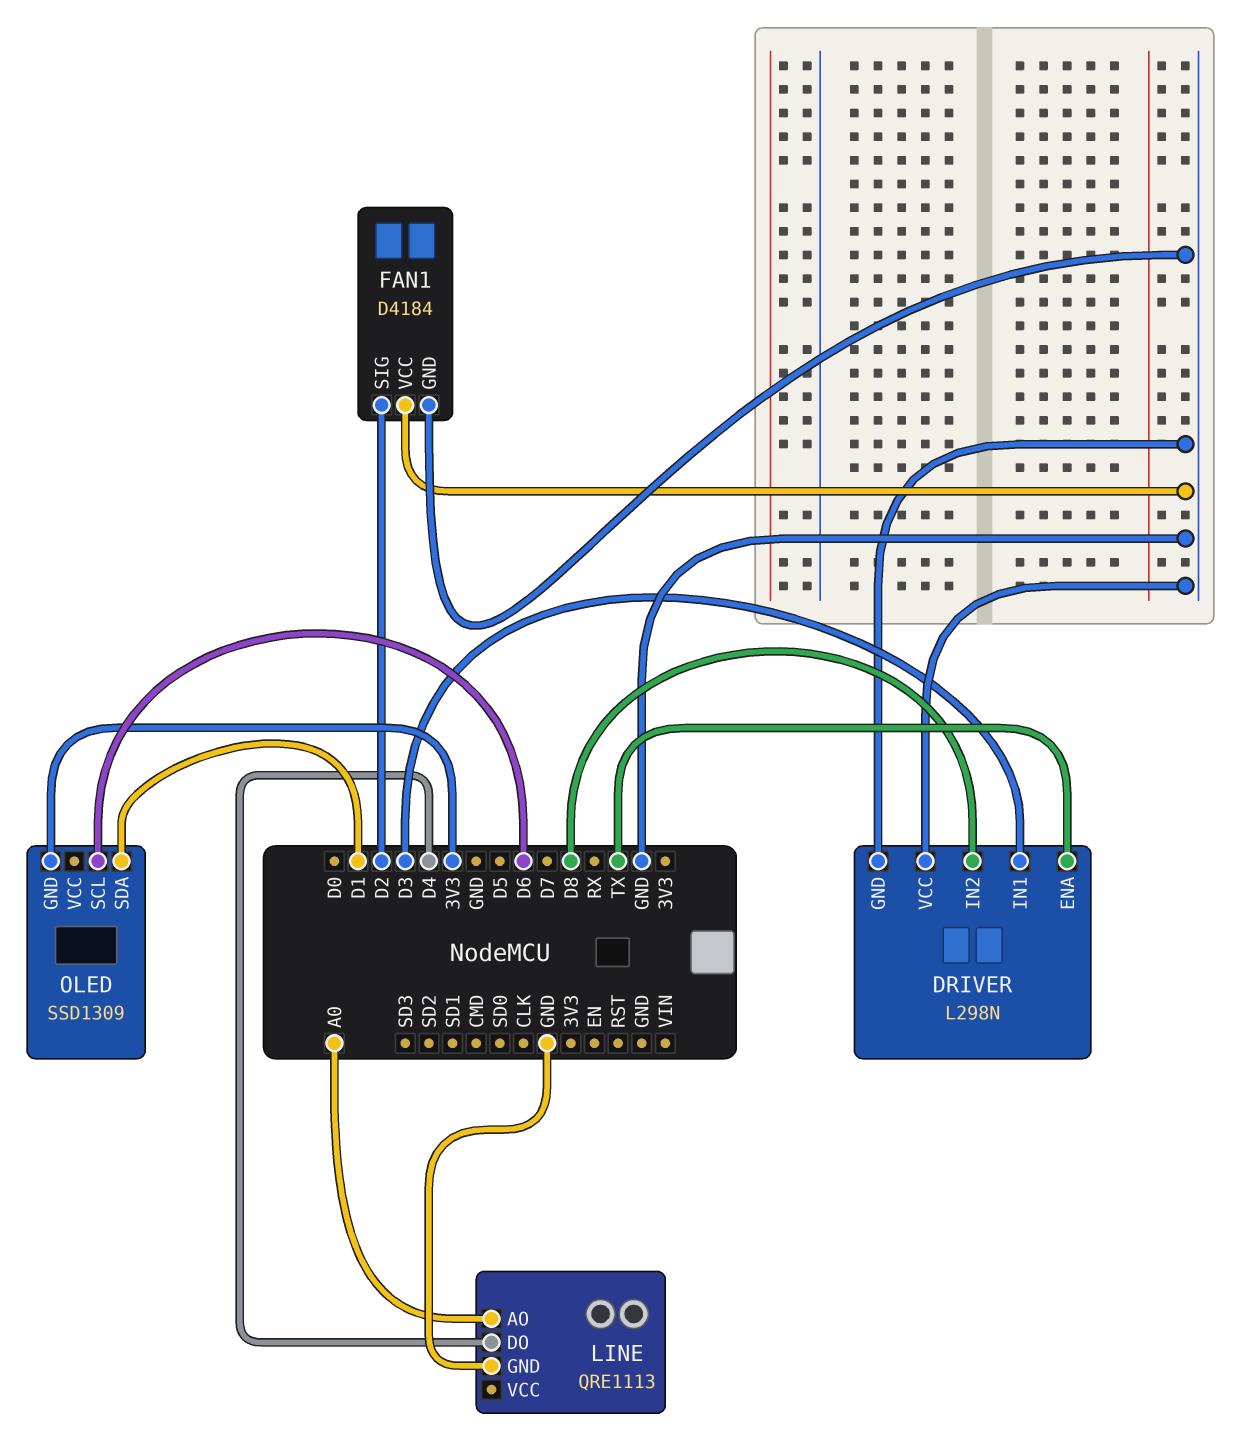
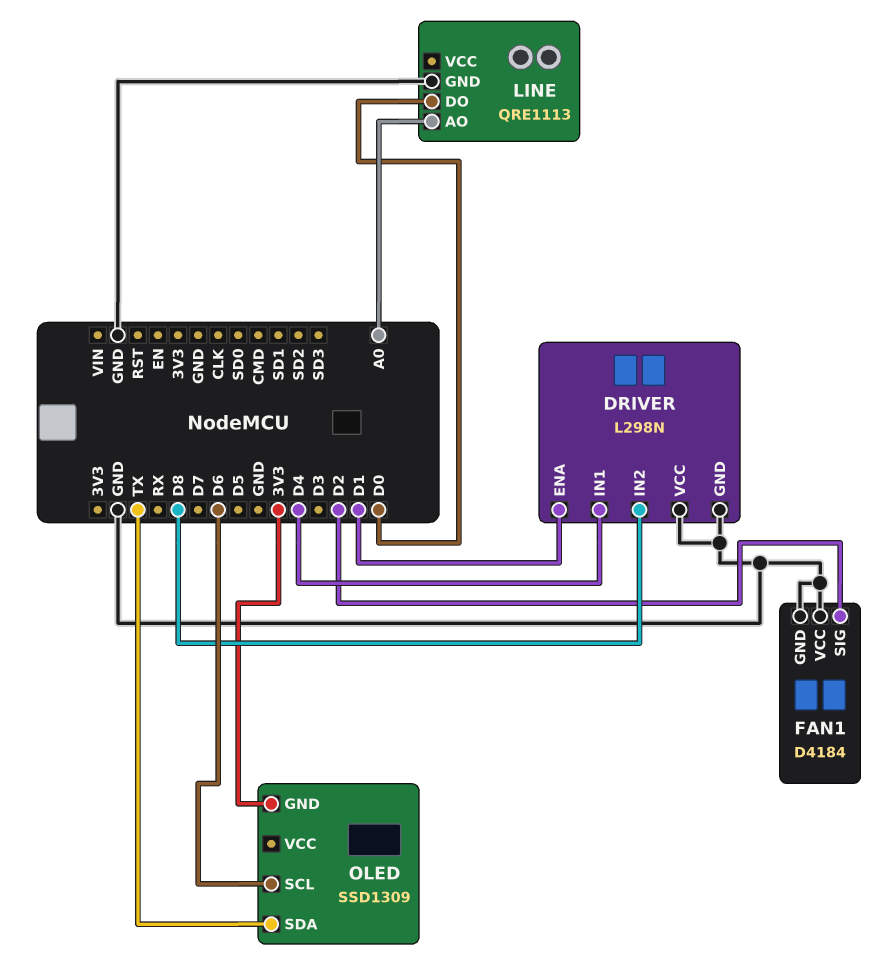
DRIVER pin ENA: TX -> D1
DRIVER pin IN1: D3 -> D4
LINE pin DO: D4 -> D0
OLED pin SDA: D1 -> TX

